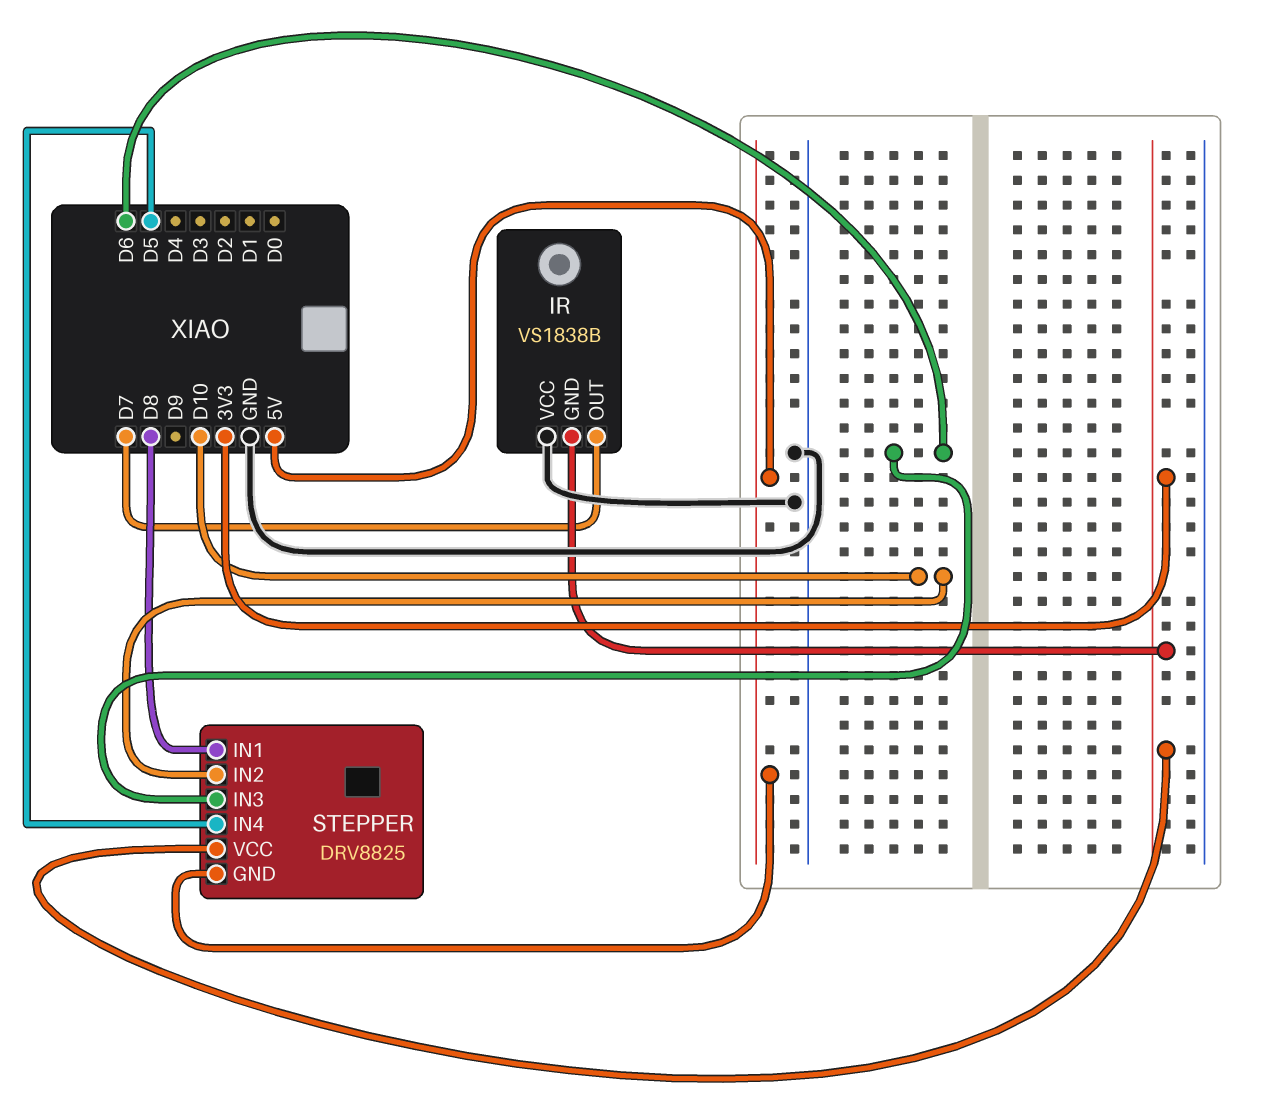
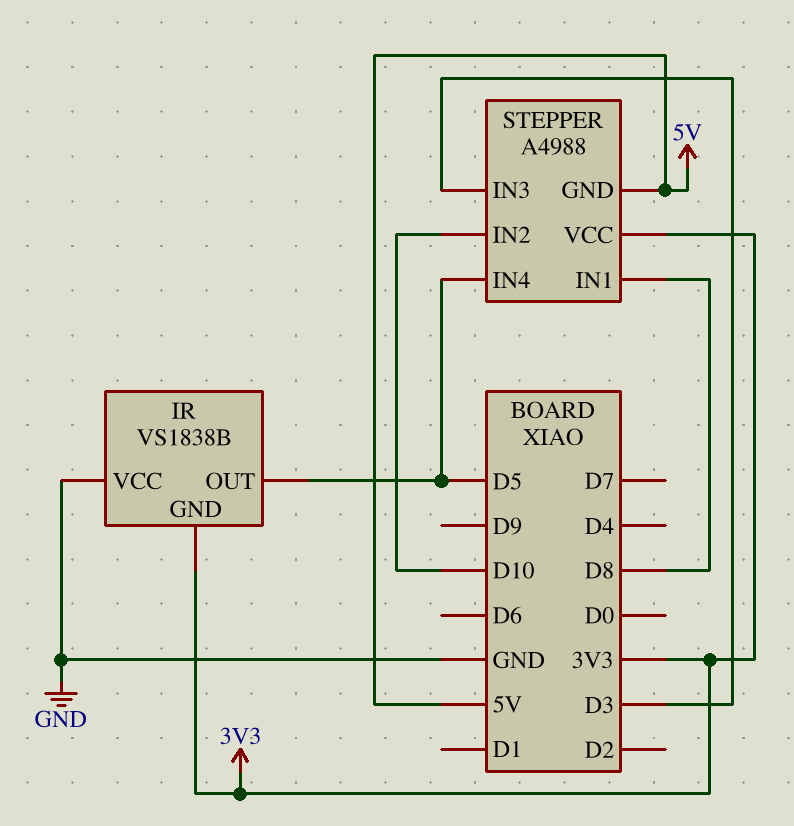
IR pin OUT: D7 -> D5
STEPPER: DRV8825 -> A4988
STEPPER pin IN3: D6 -> D3

